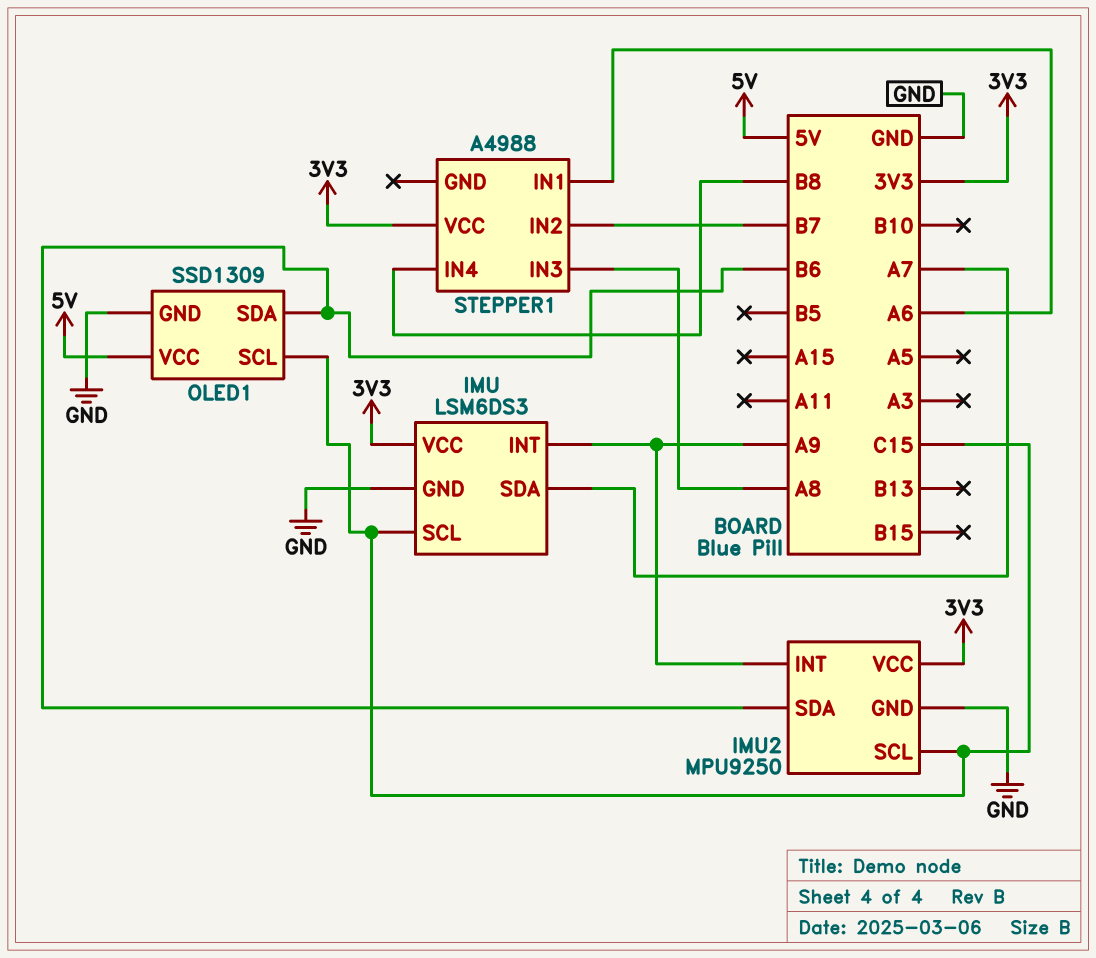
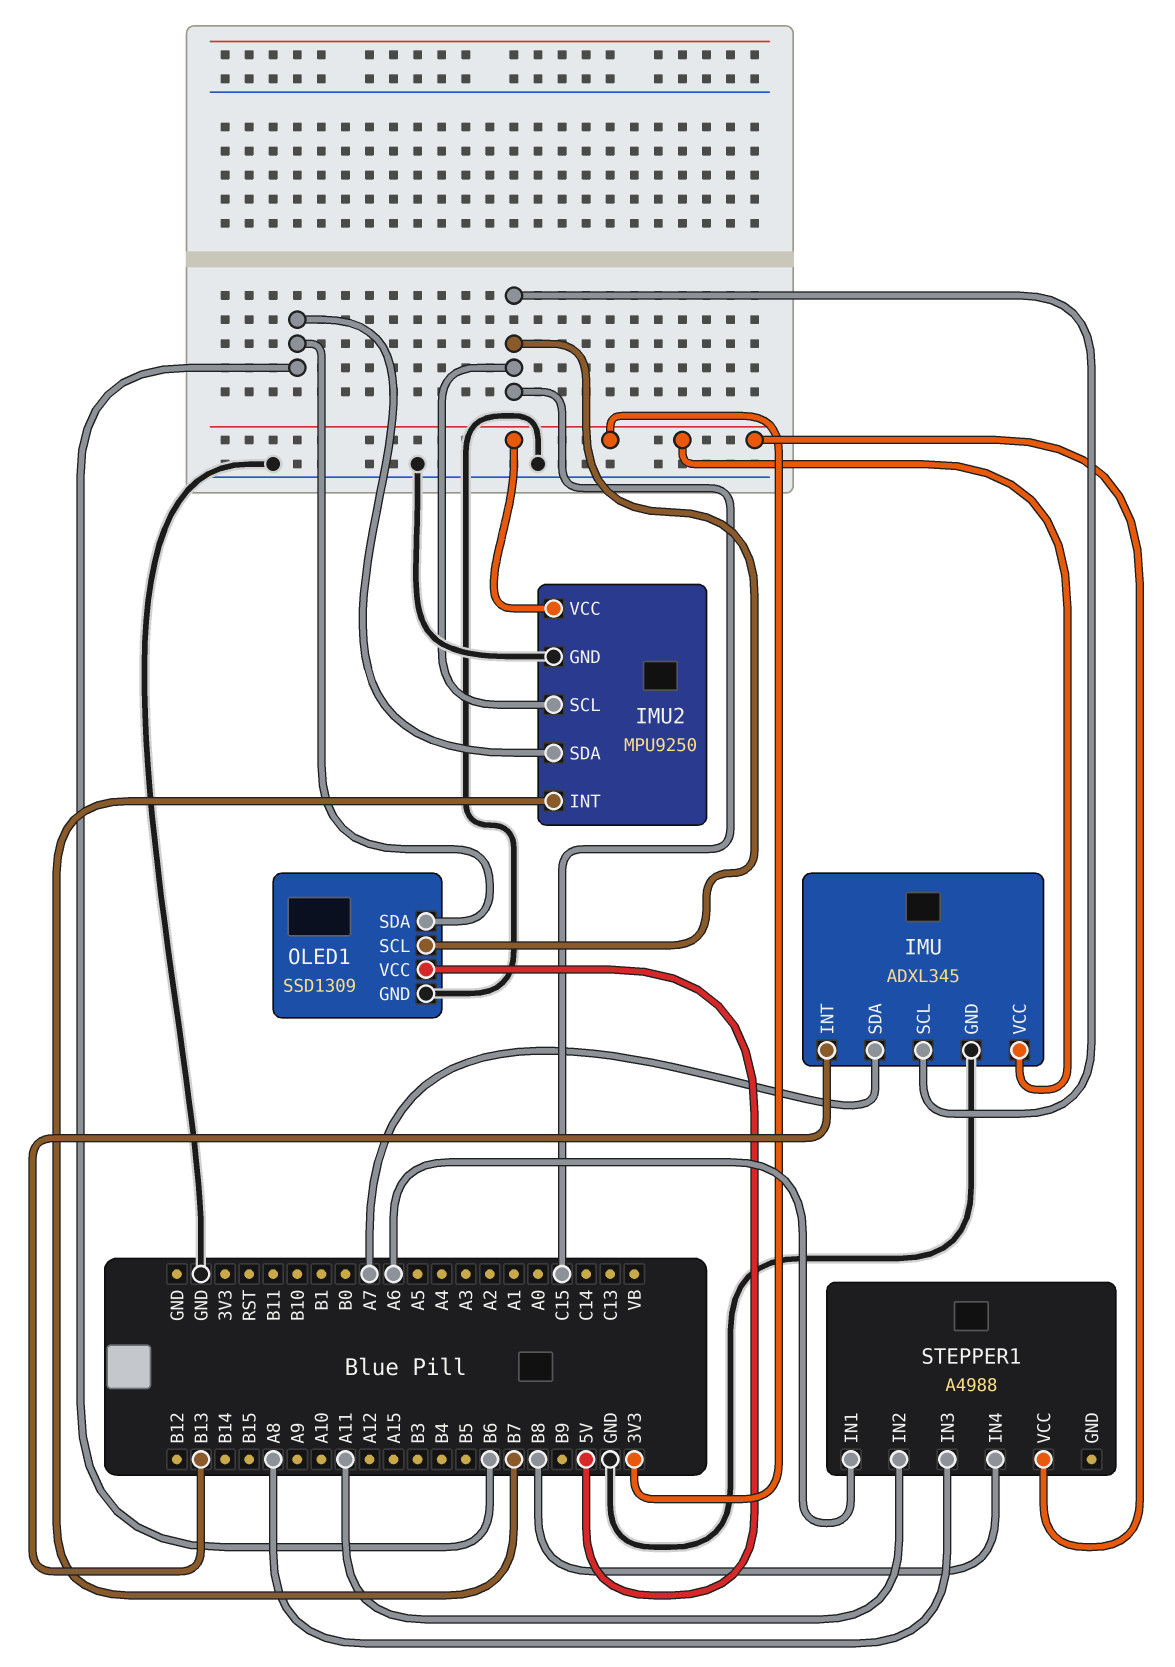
IMU: LSM6DS3 -> ADXL345
IMU pin INT: A9 -> B13
IMU2 pin INT: A9 -> B7
STEPPER1 pin IN2: B7 -> A11

